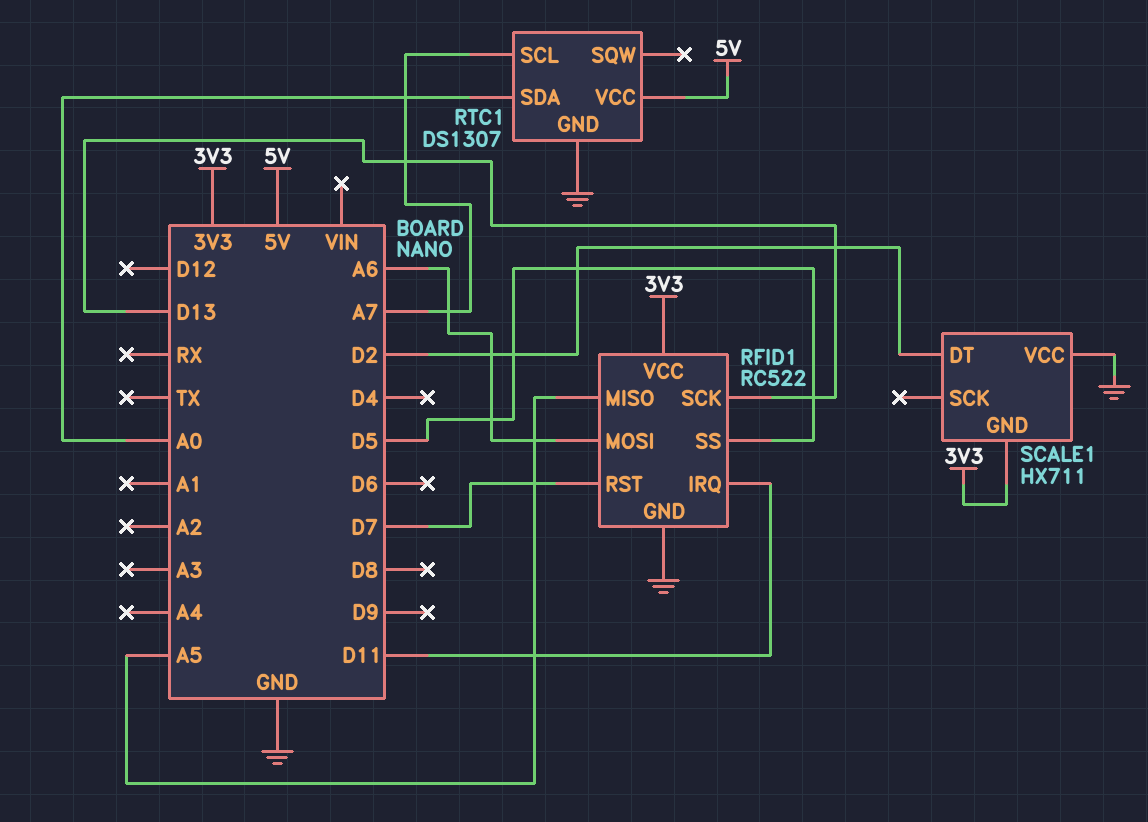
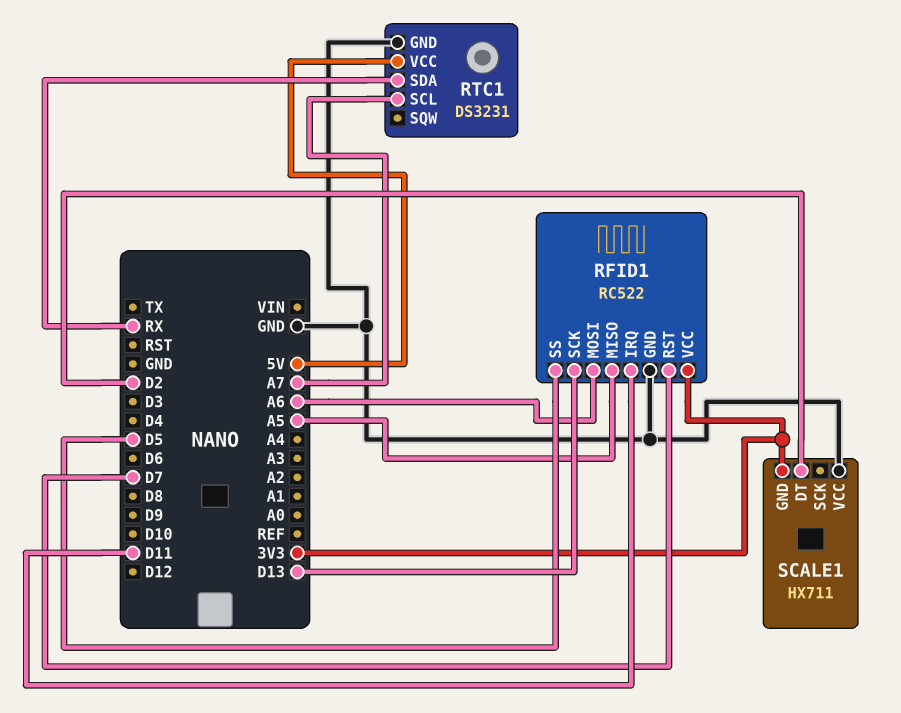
RTC1: DS1307 -> DS3231
RTC1 pin SDA: A0 -> RX

